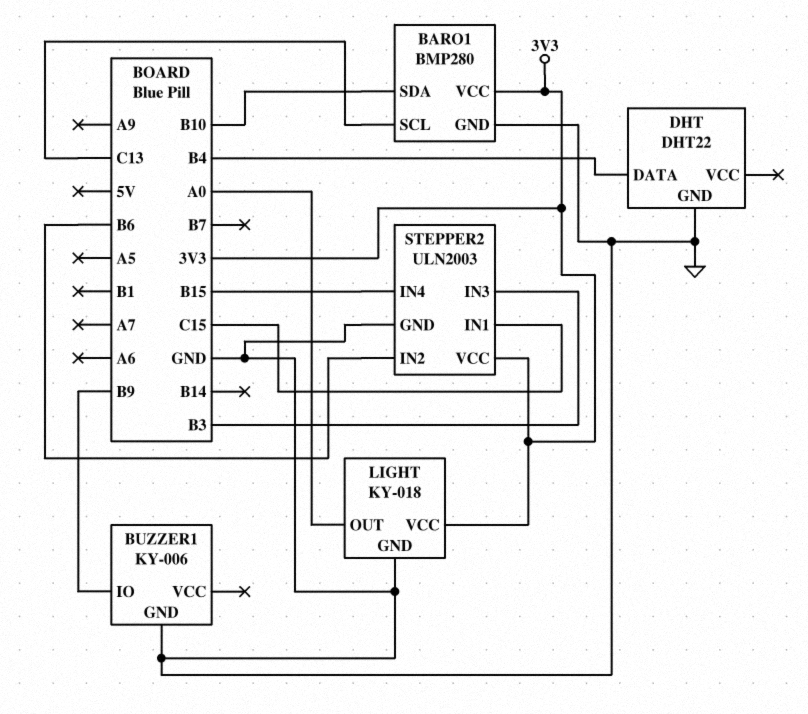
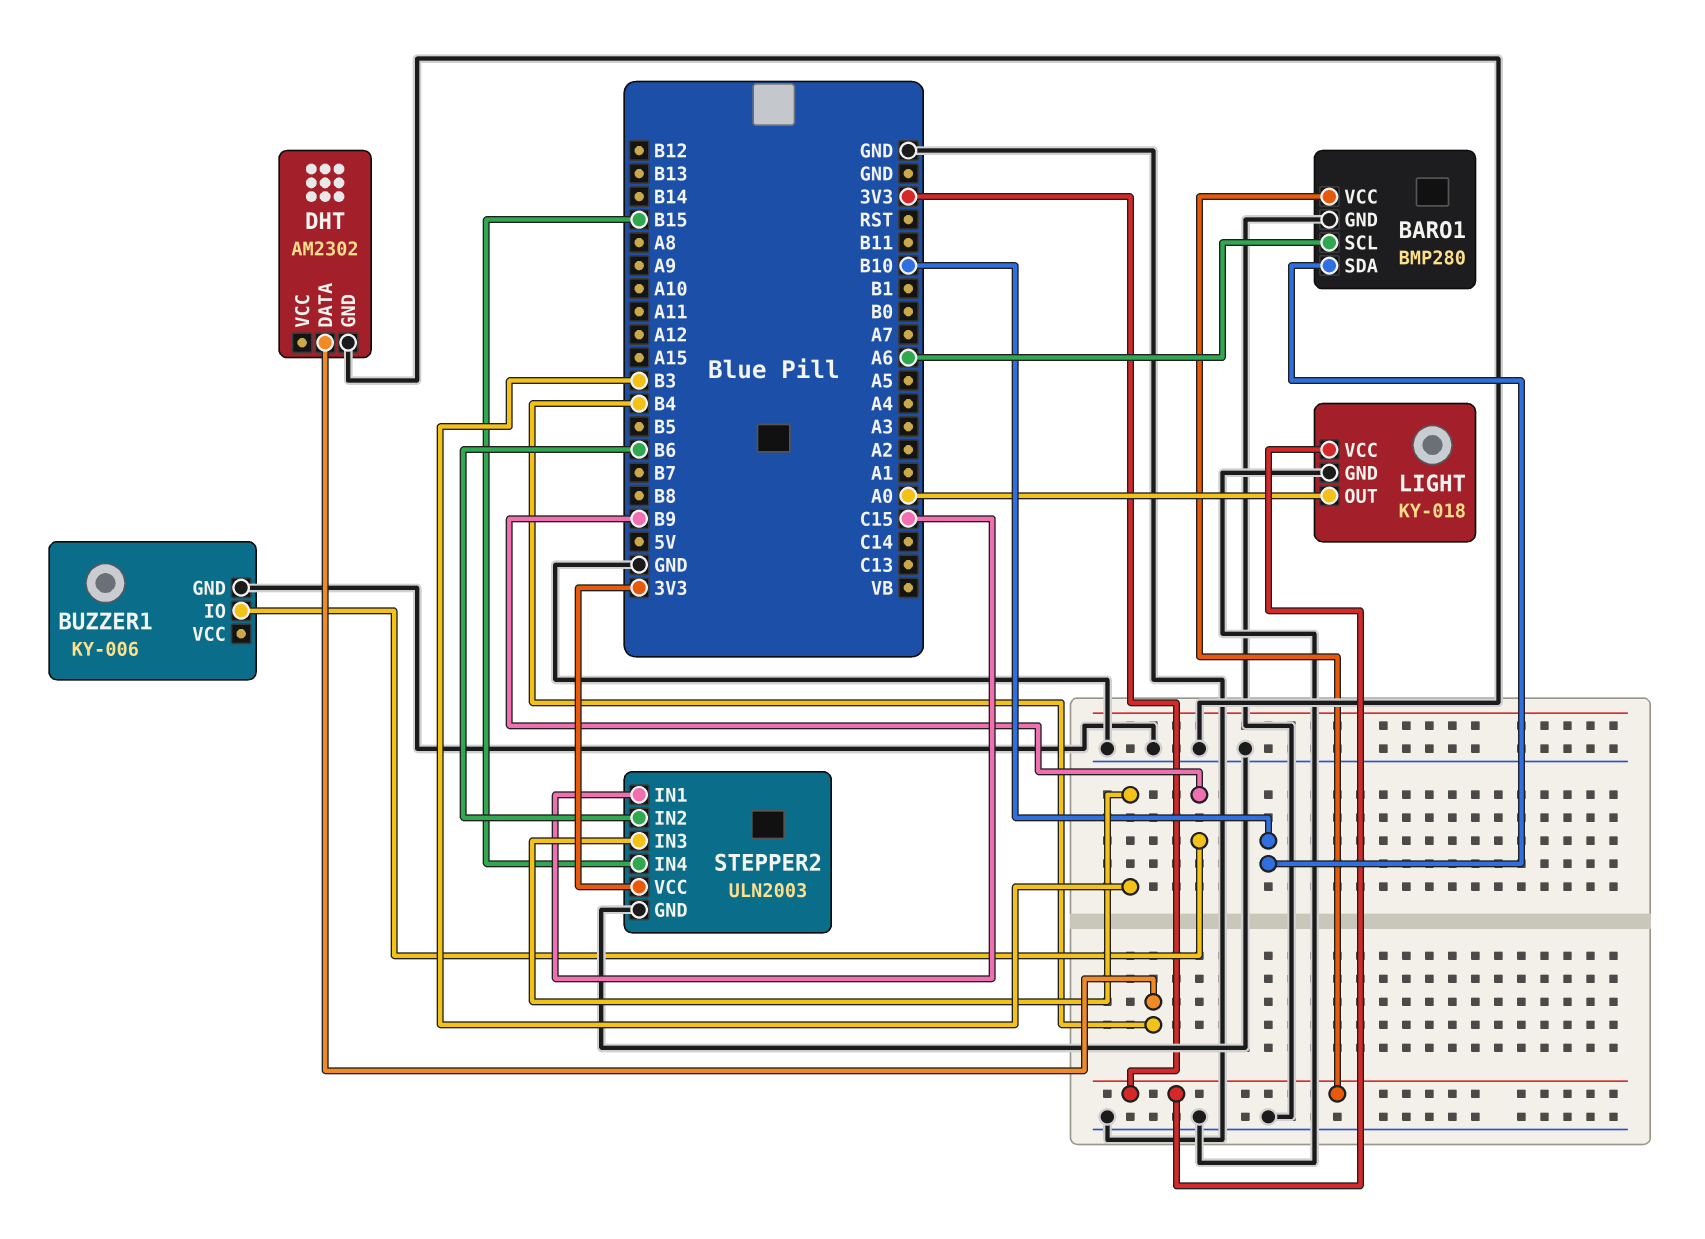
BARO1 pin SCL: C13 -> A6
DHT: DHT22 -> AM2302

